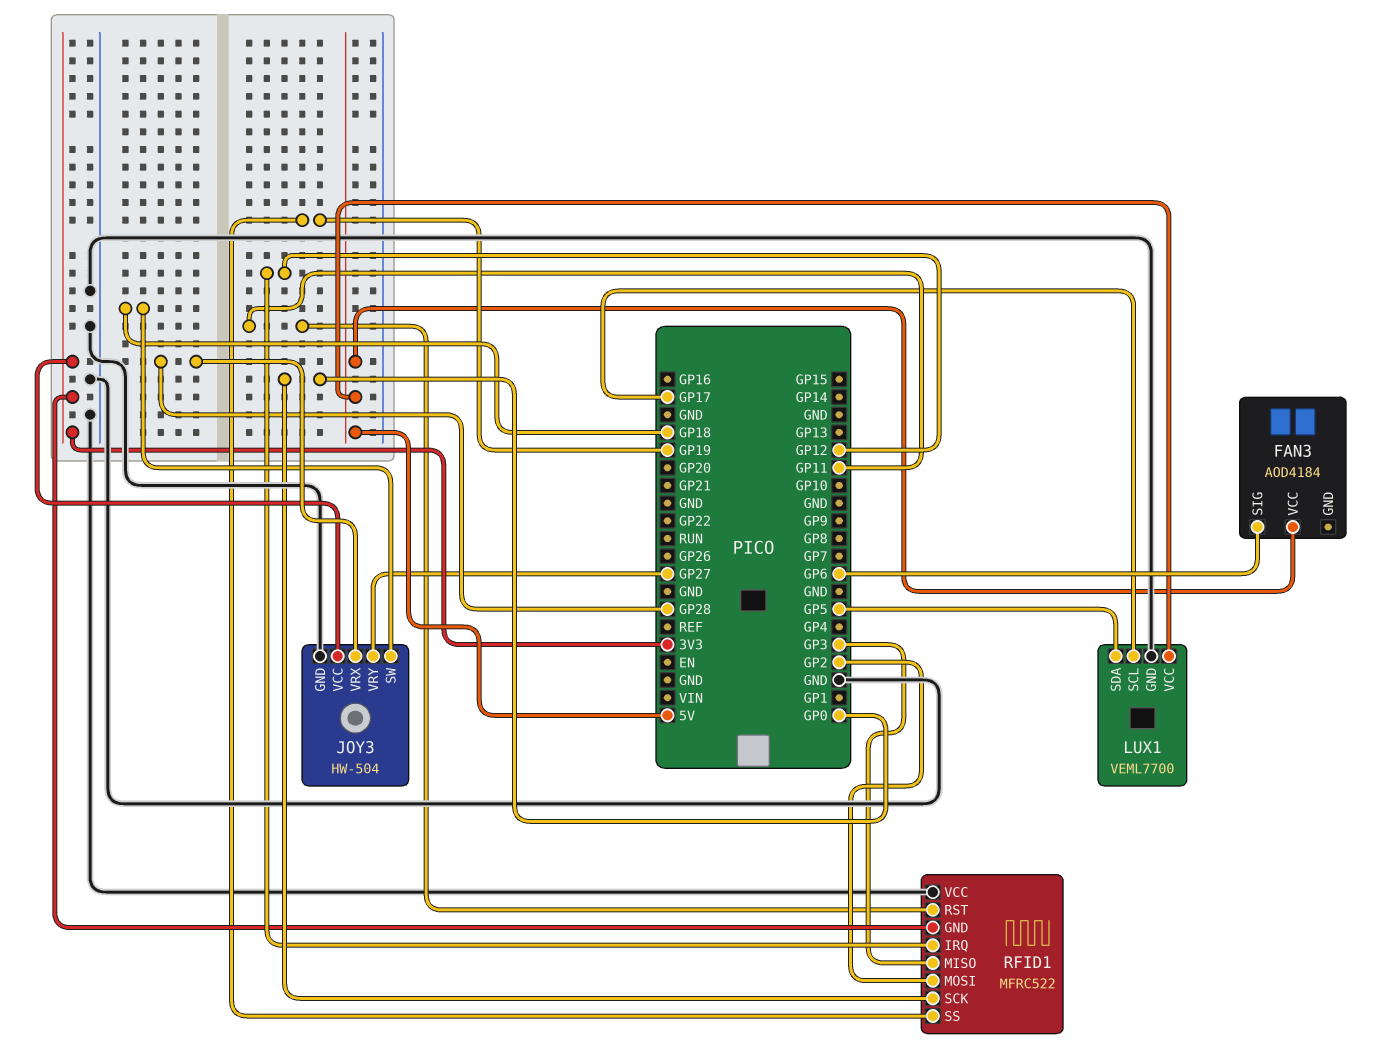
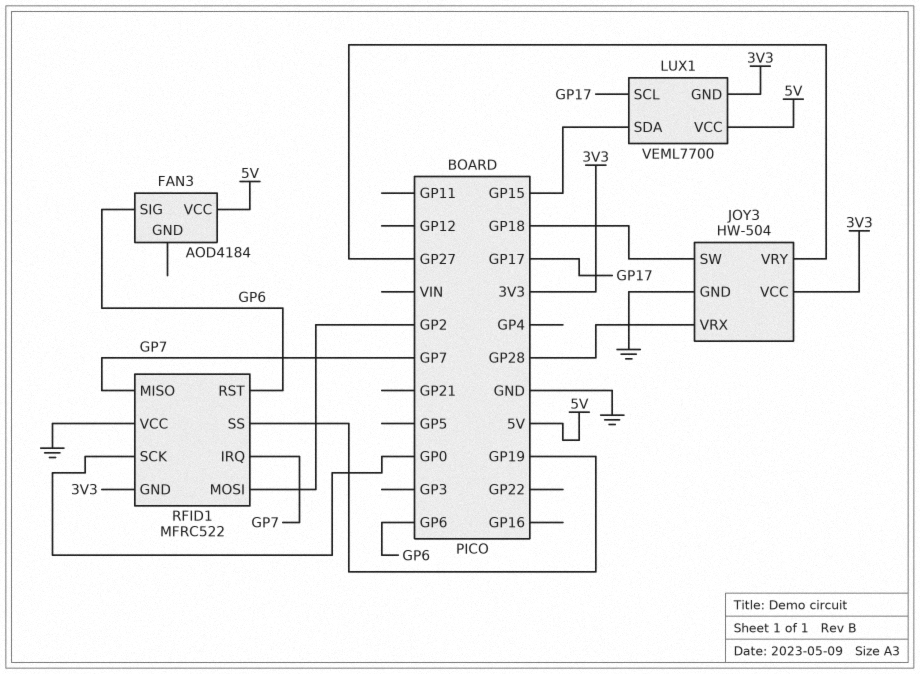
LUX1 pin GND: GND -> 3V3
LUX1 pin SDA: GP5 -> GP15
RFID1 pin IRQ: GP12 -> GP7
RFID1 pin MISO: GP3 -> GP7
RFID1 pin RST: GP11 -> GP6

